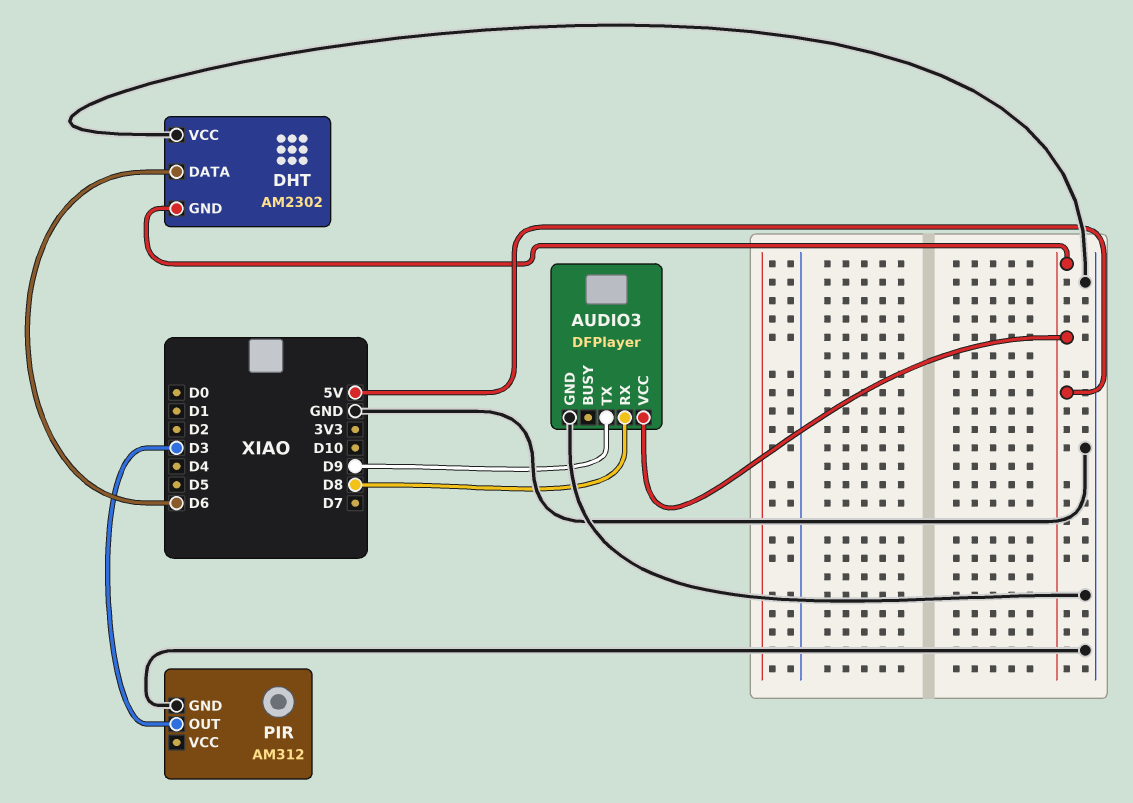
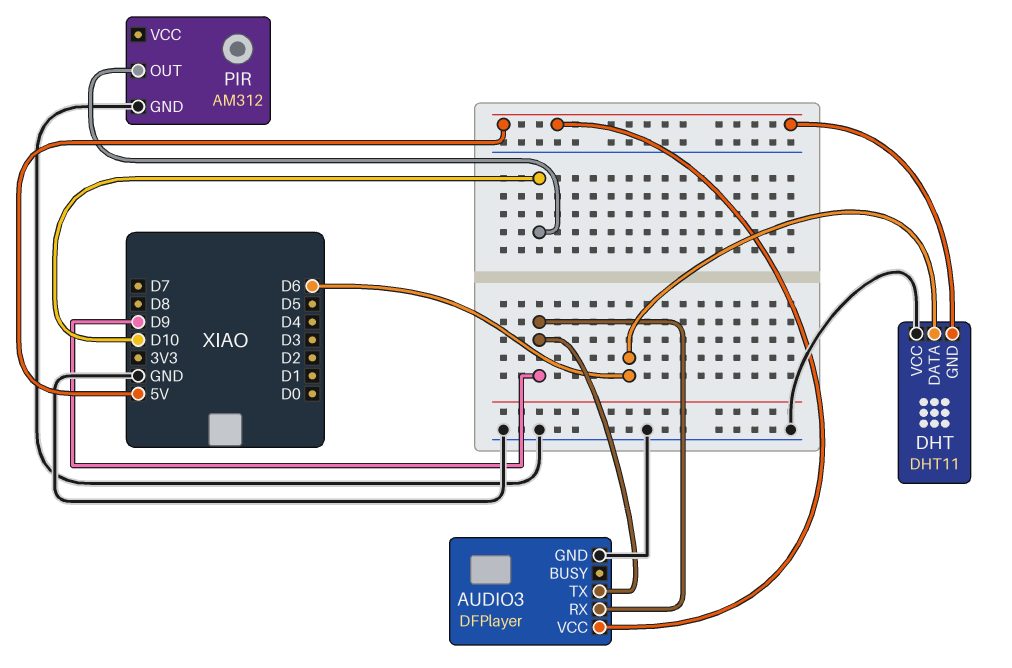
AUDIO3 pin RX: D8 -> D9
DHT: AM2302 -> DHT11
PIR pin OUT: D3 -> D10

